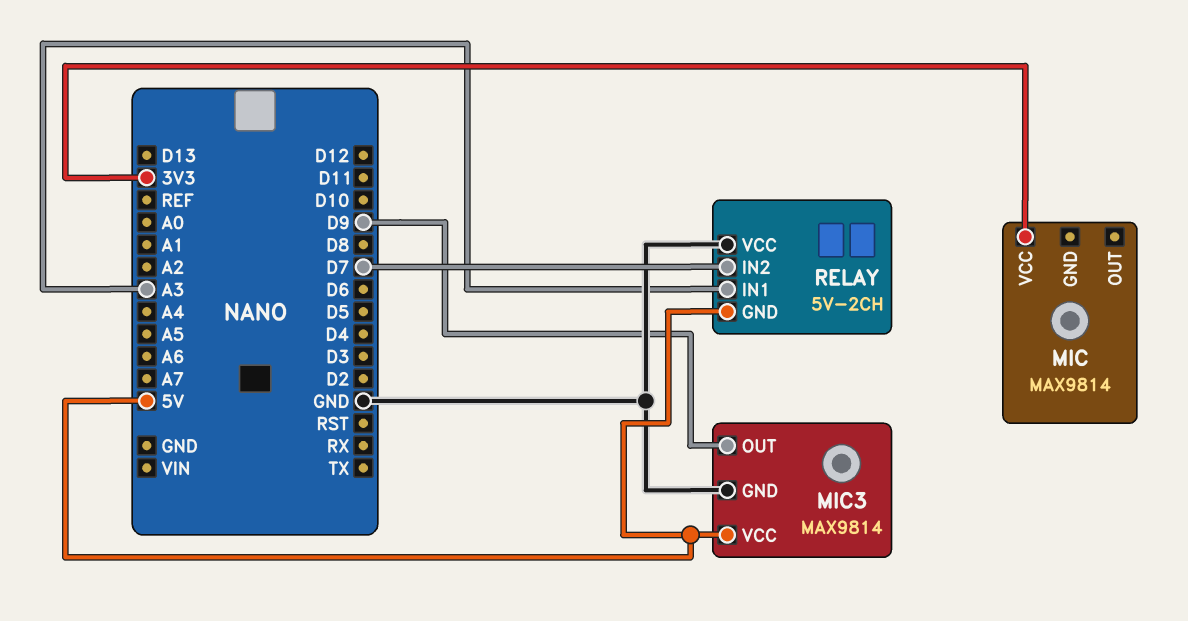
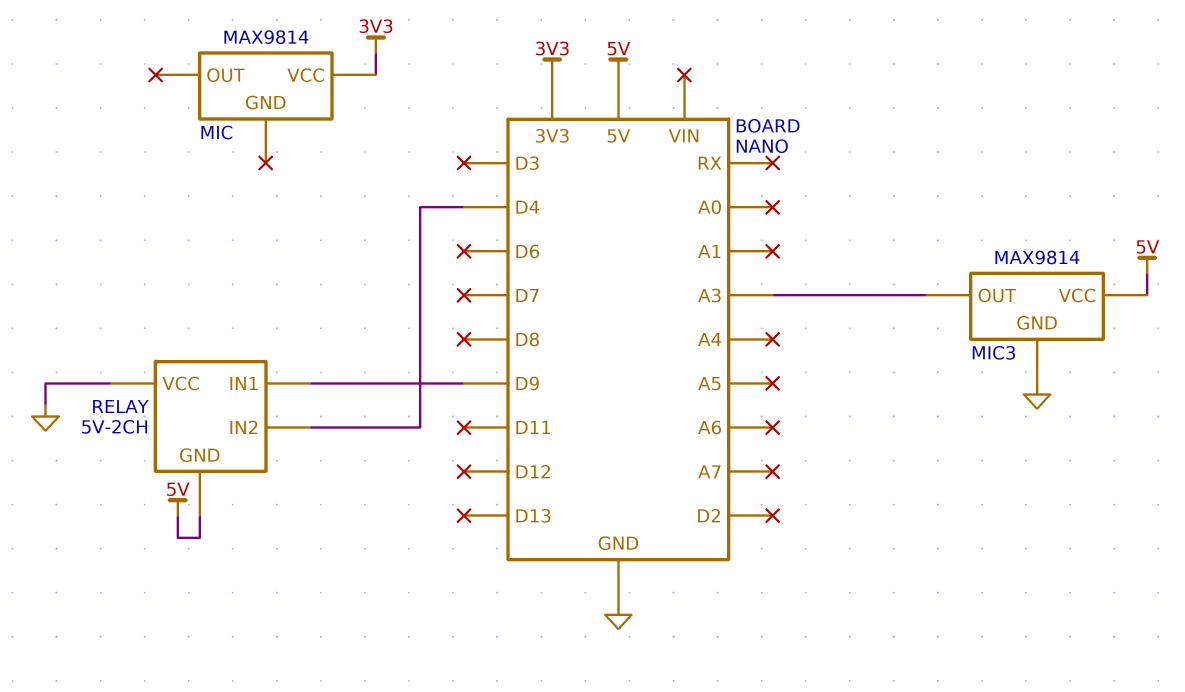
MIC3 pin OUT: D9 -> A3
RELAY pin IN1: A3 -> D9
RELAY pin IN2: D7 -> D4

